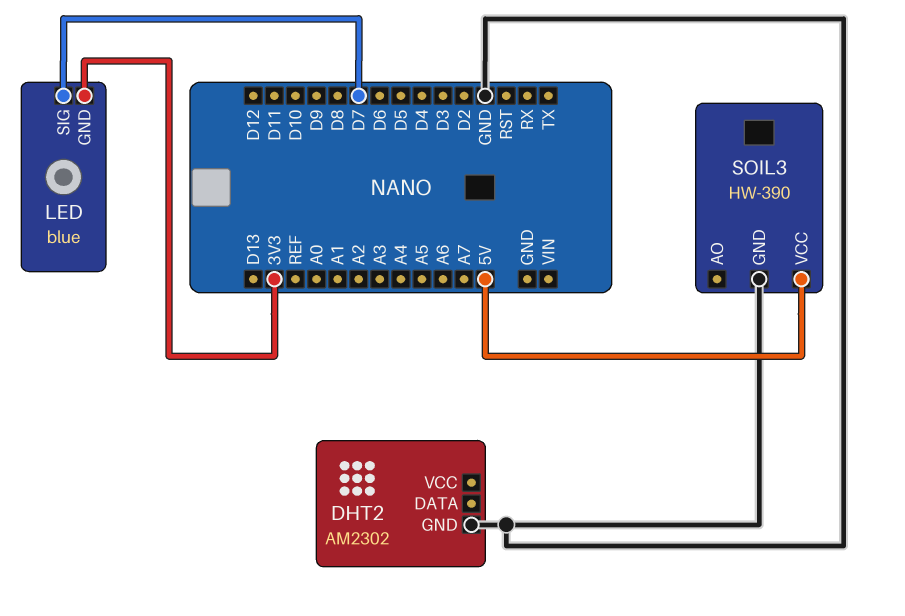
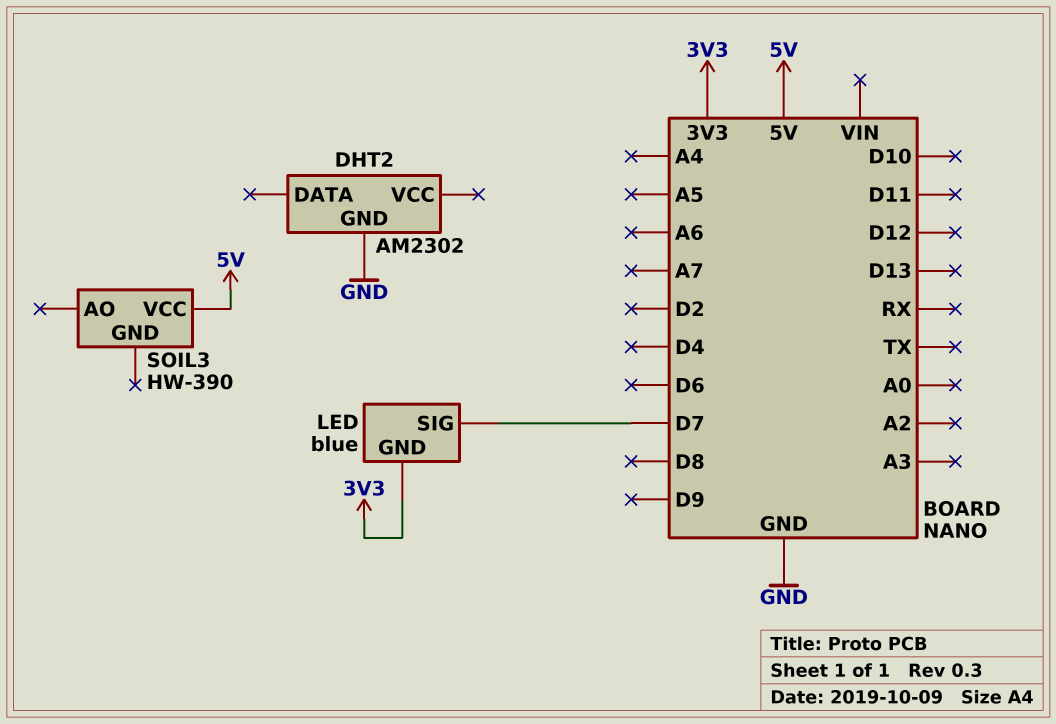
SOIL3 pin GND: GND -> none

